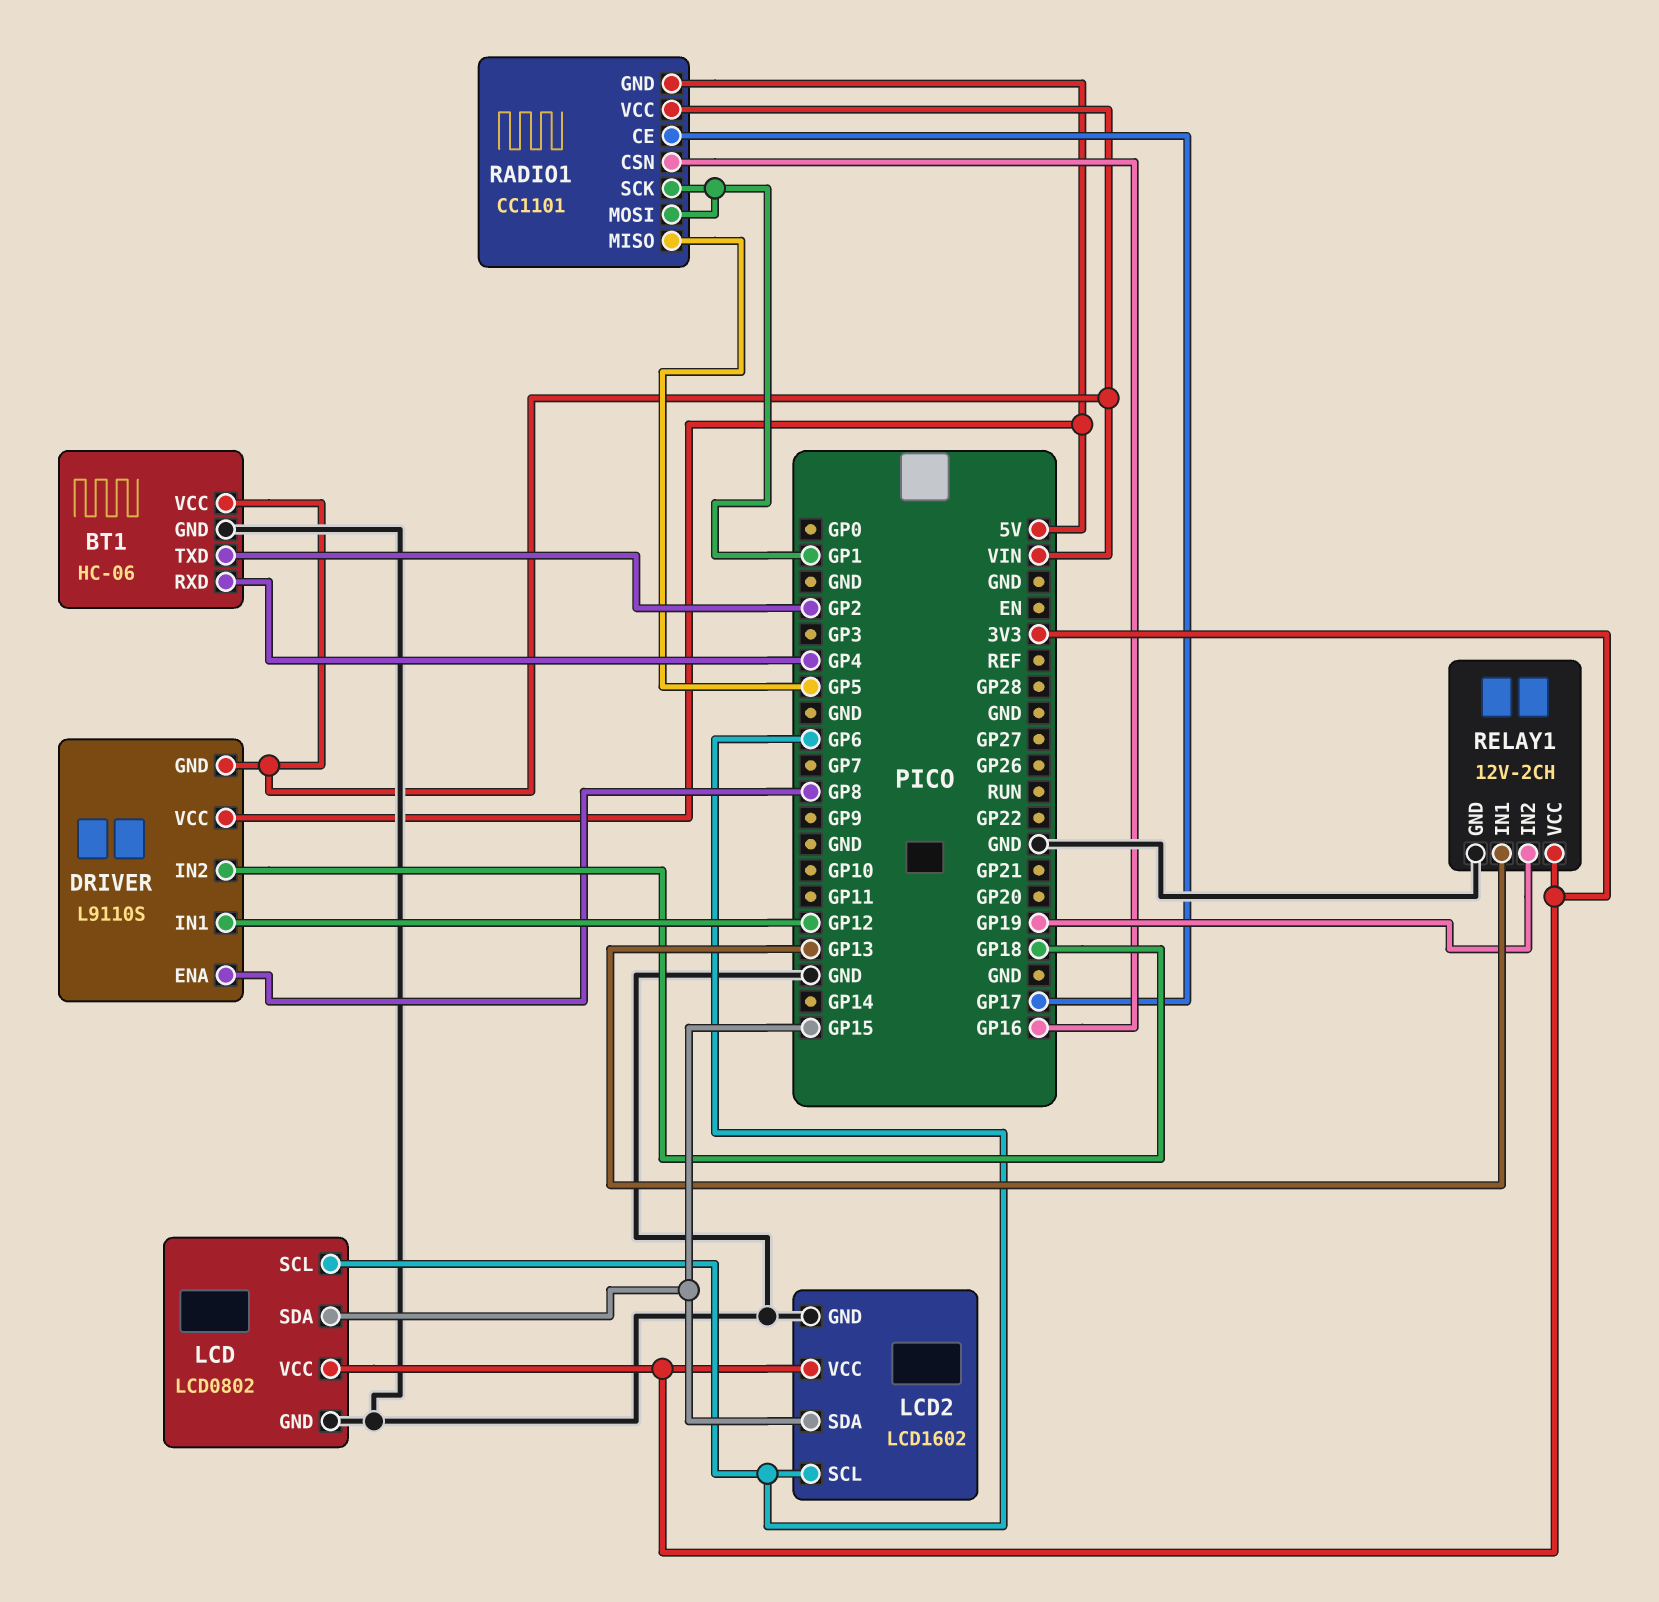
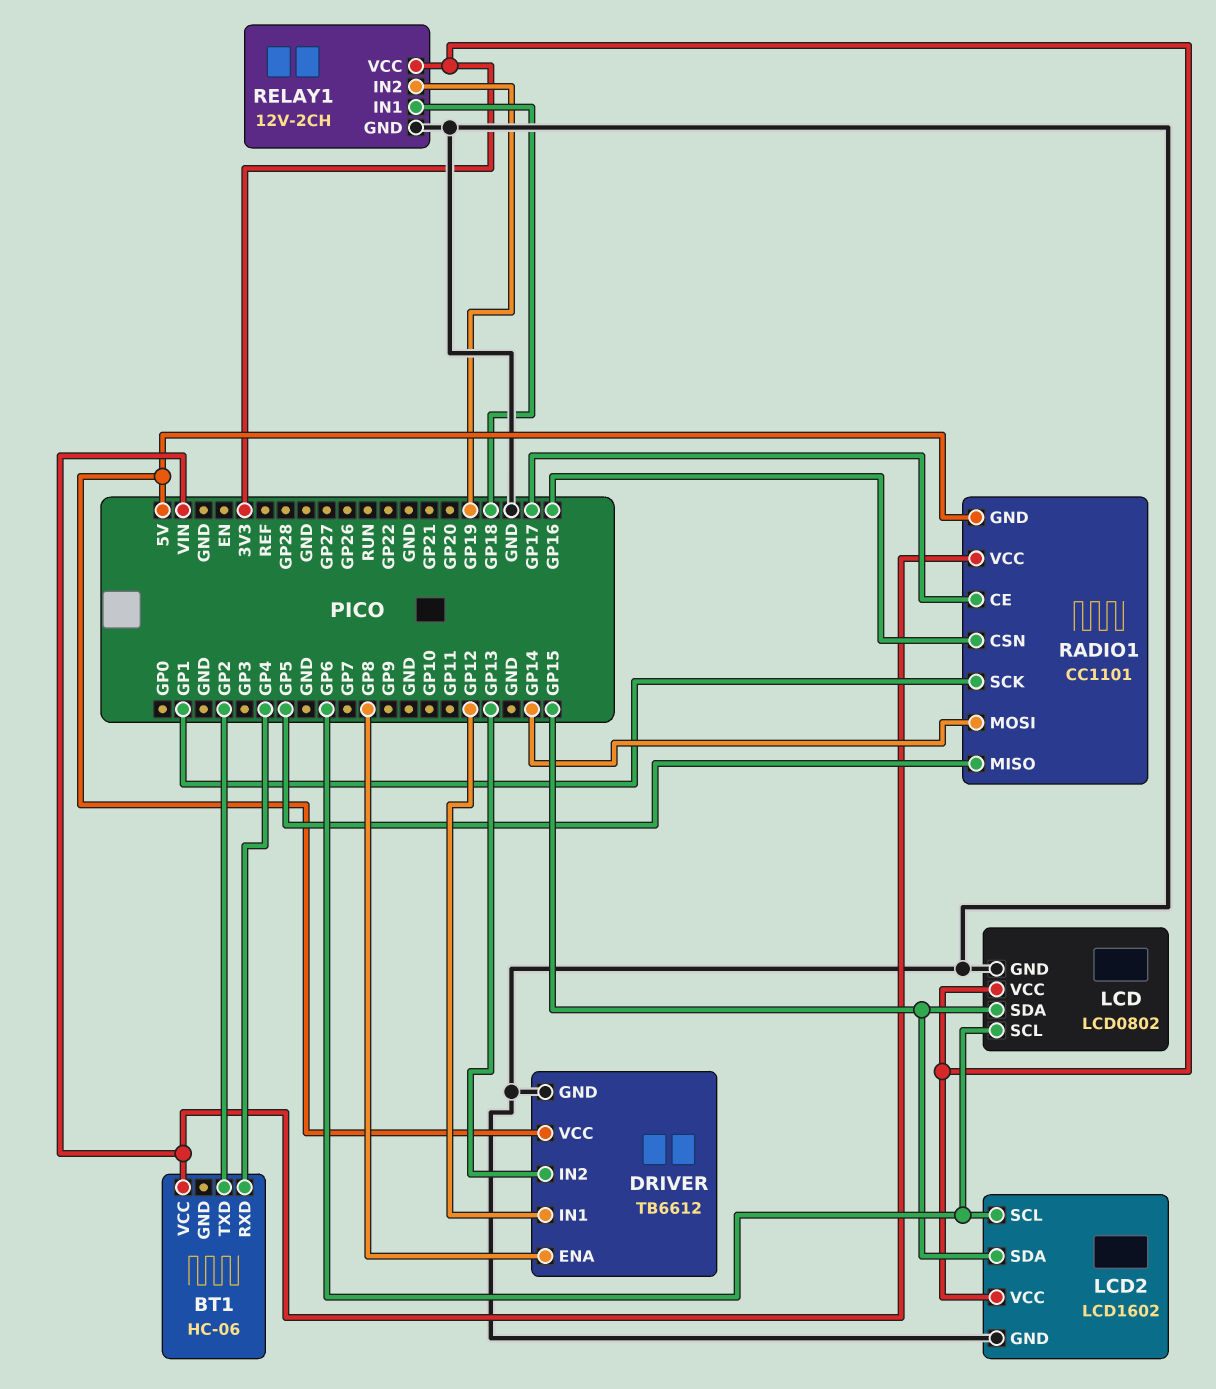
BT1 pin GND: GND -> none
DRIVER: L9110S -> TB6612
DRIVER pin GND: VIN -> GND
DRIVER pin IN2: GP18 -> GP13
RADIO1 pin MOSI: GP1 -> GP14
RELAY1 pin IN1: GP13 -> GP18

